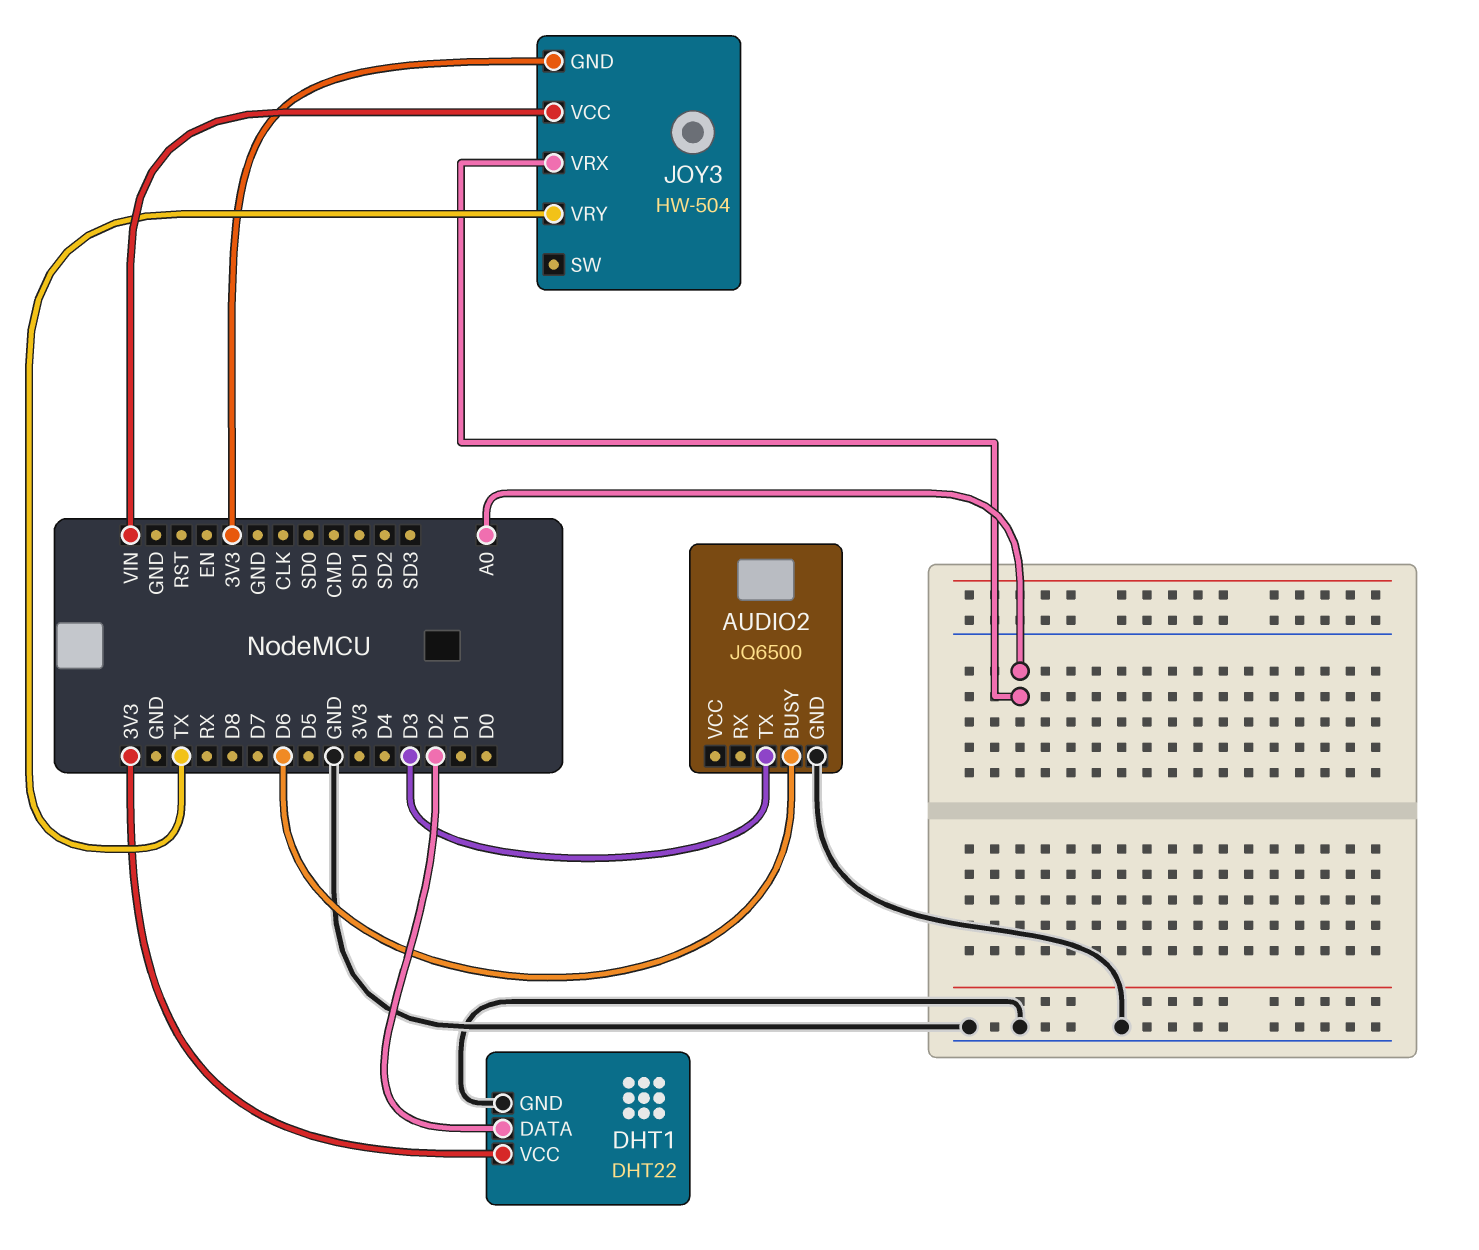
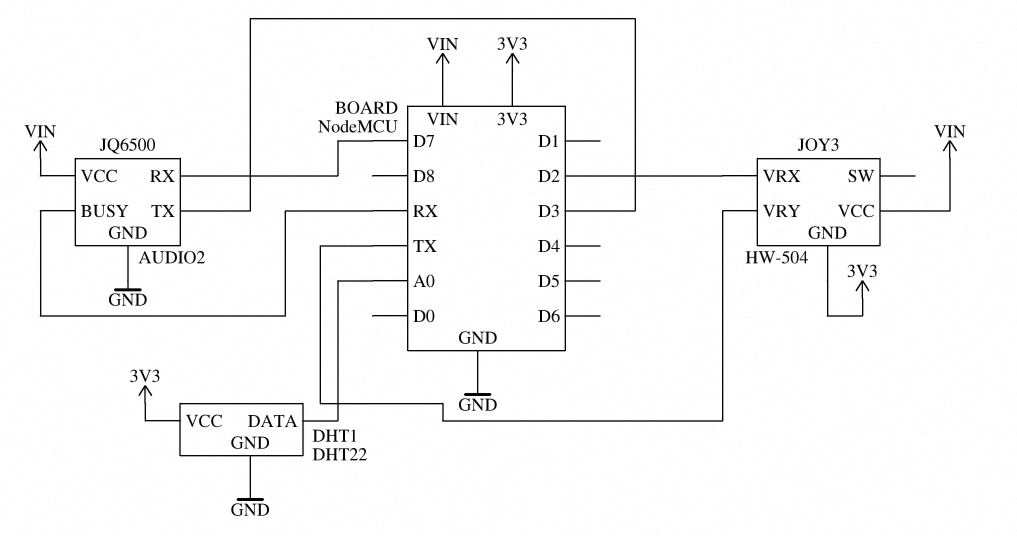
AUDIO2 pin BUSY: D6 -> RX
AUDIO2 pin RX: none -> D7
AUDIO2 pin VCC: none -> VIN
DHT1 pin DATA: D2 -> A0
JOY3 pin VRX: A0 -> D2

